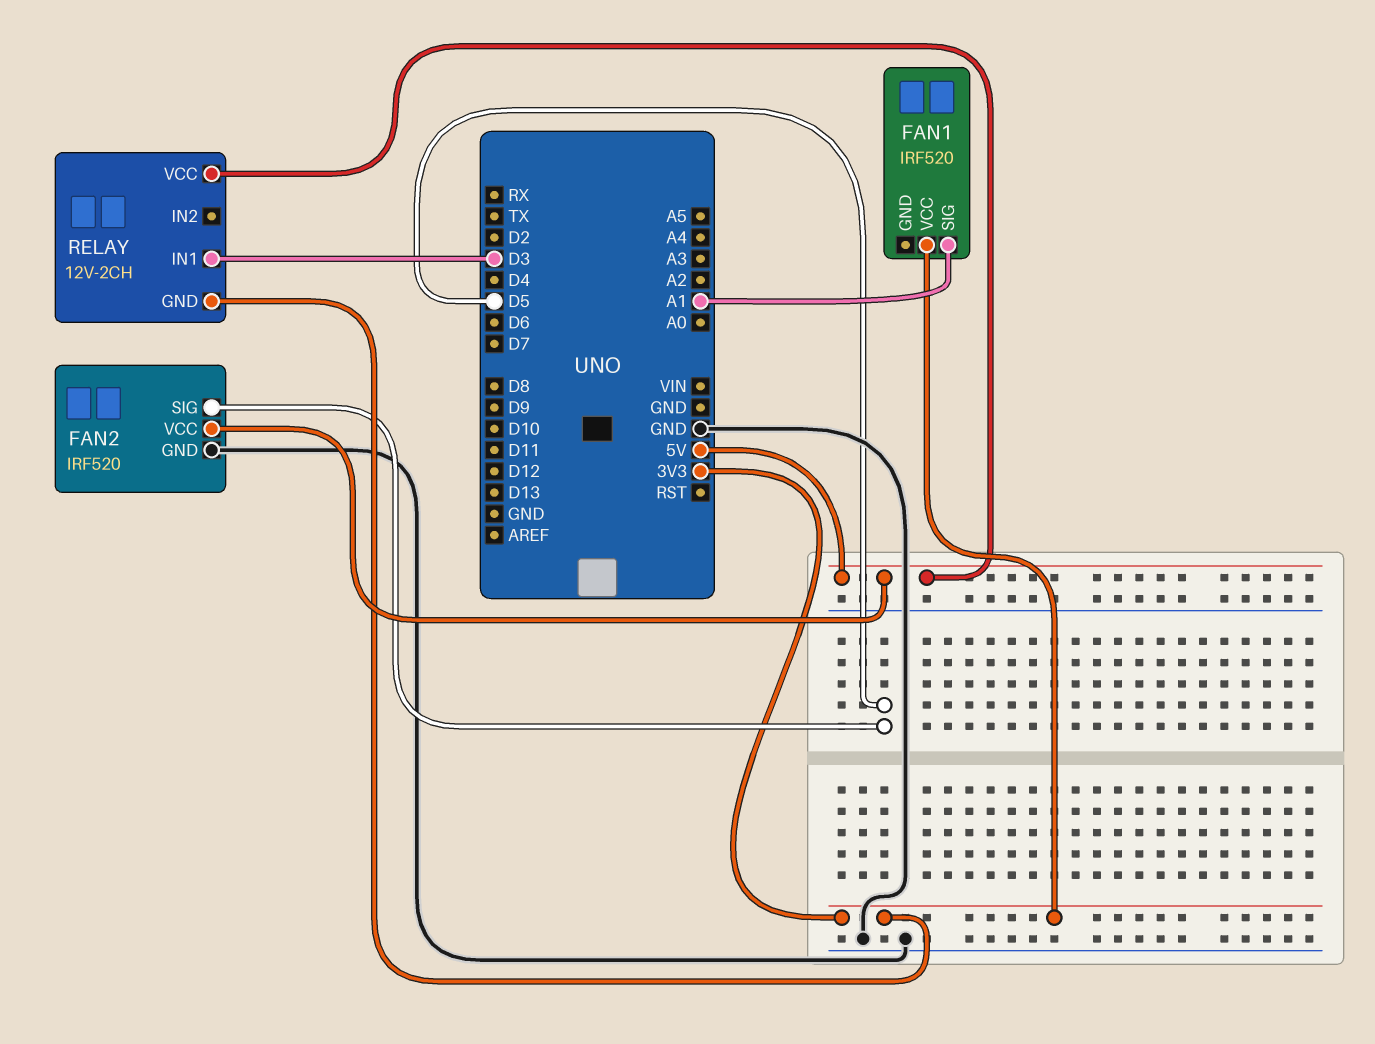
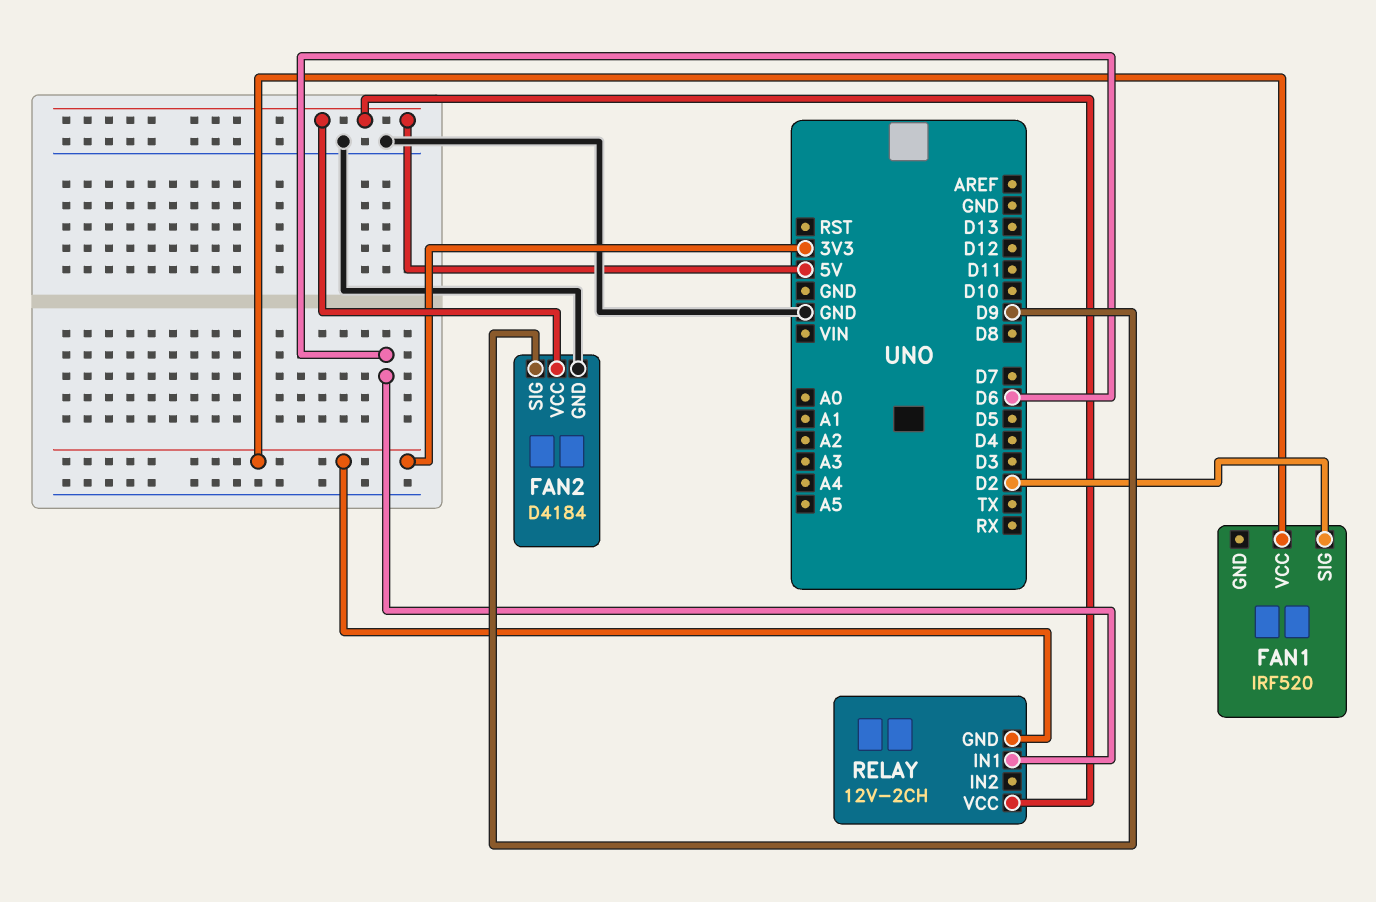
FAN1 pin SIG: A1 -> D2
FAN2: IRF520 -> D4184
FAN2 pin SIG: D5 -> D9
RELAY pin IN1: D3 -> D6

